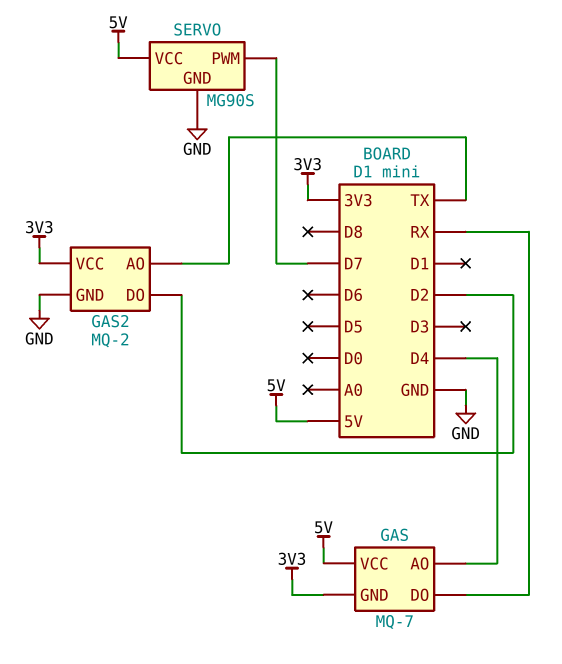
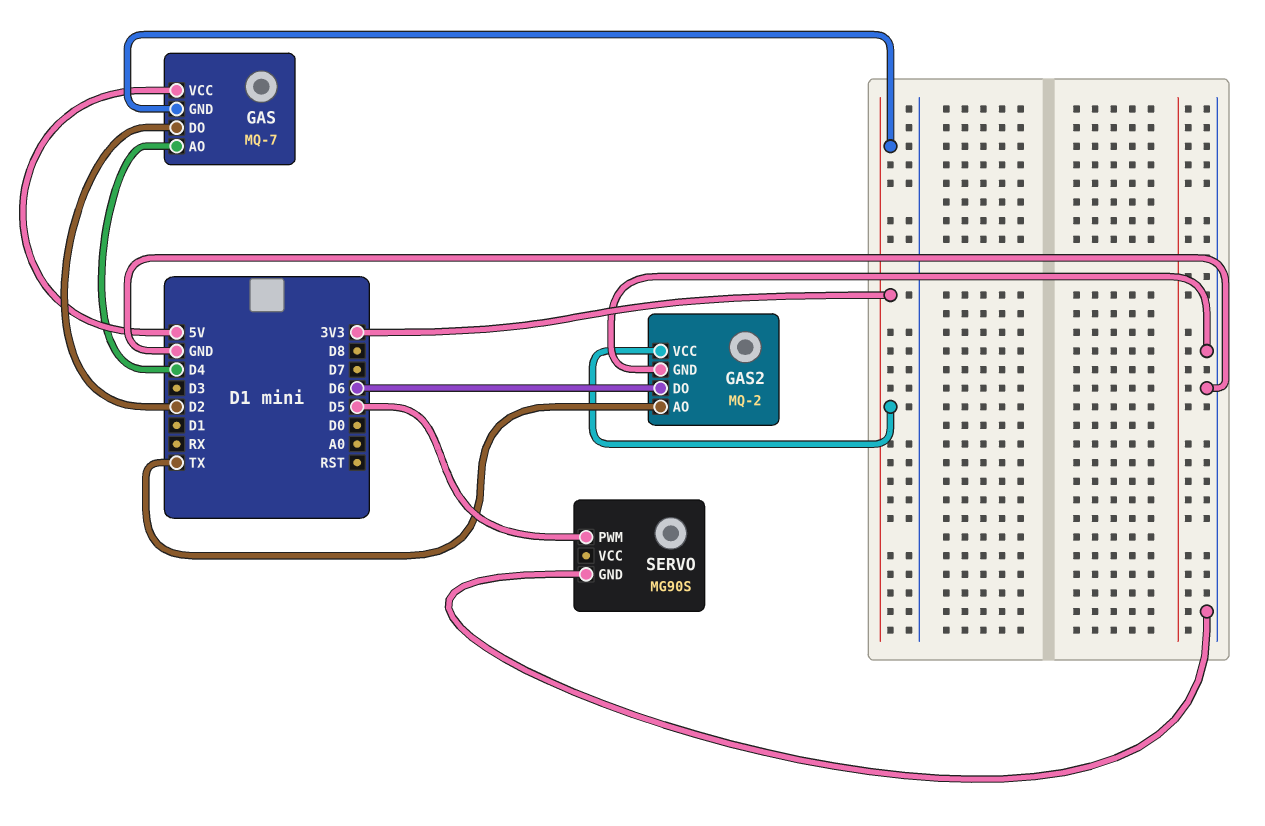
GAS pin DO: RX -> D2
GAS2 pin DO: D2 -> D6
SERVO pin PWM: D7 -> D5
SERVO pin VCC: 5V -> none

